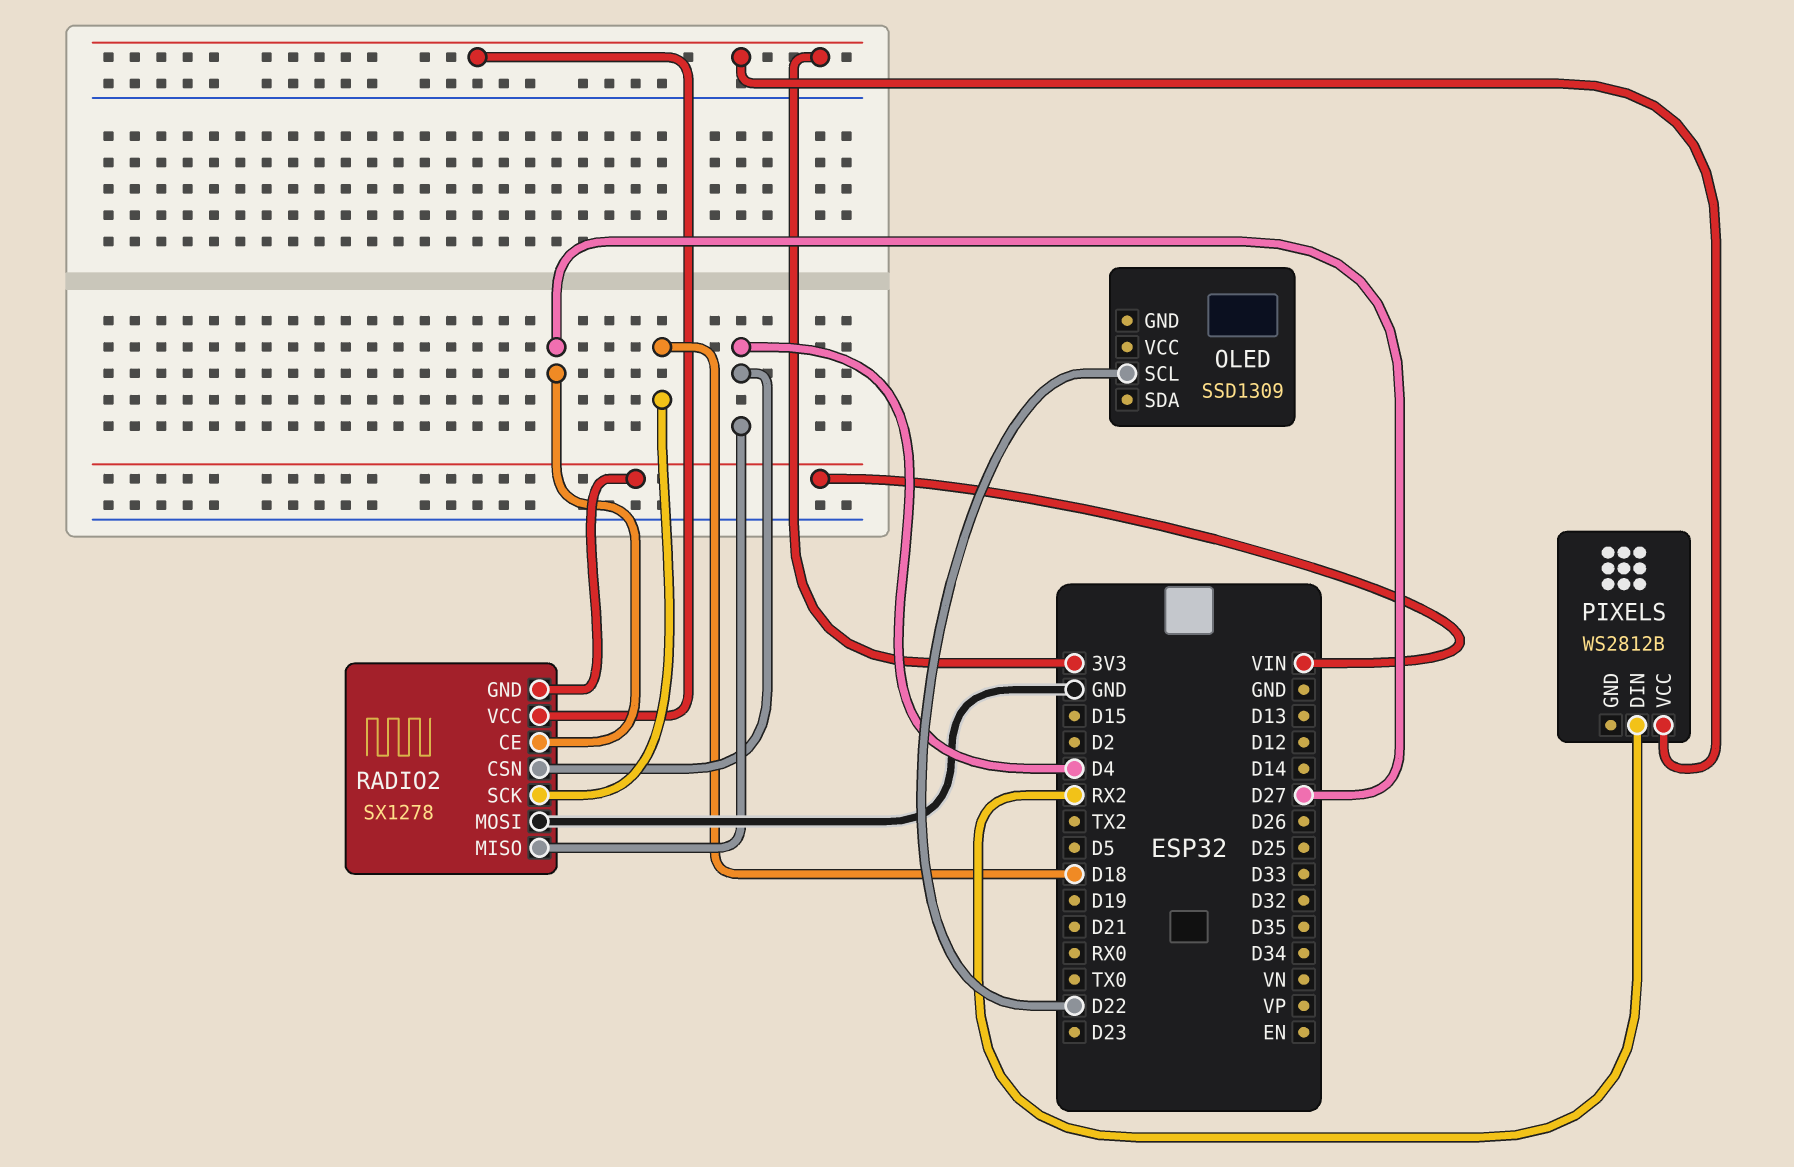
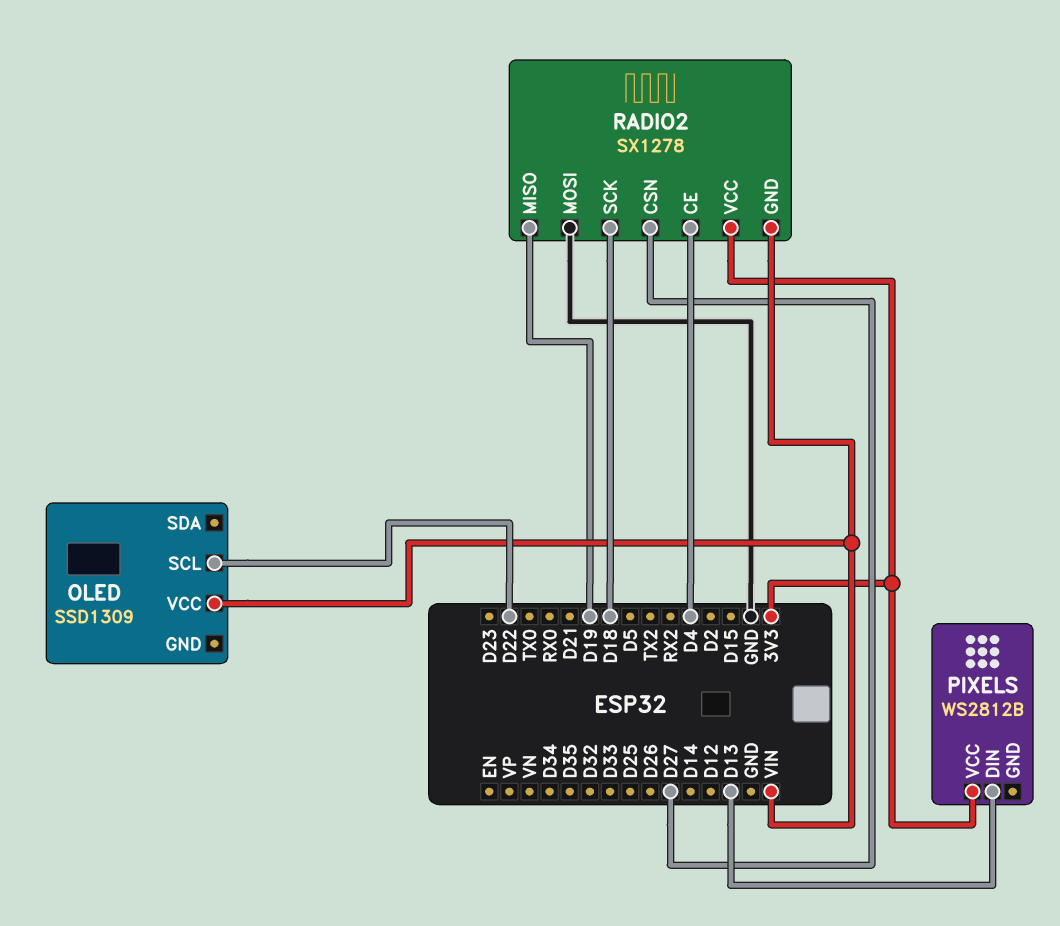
OLED pin VCC: none -> VIN
PIXELS pin DIN: RX2 -> D13
RADIO2 pin CE: D27 -> D4
RADIO2 pin CSN: D4 -> D27
RADIO2 pin MISO: D4 -> D19

